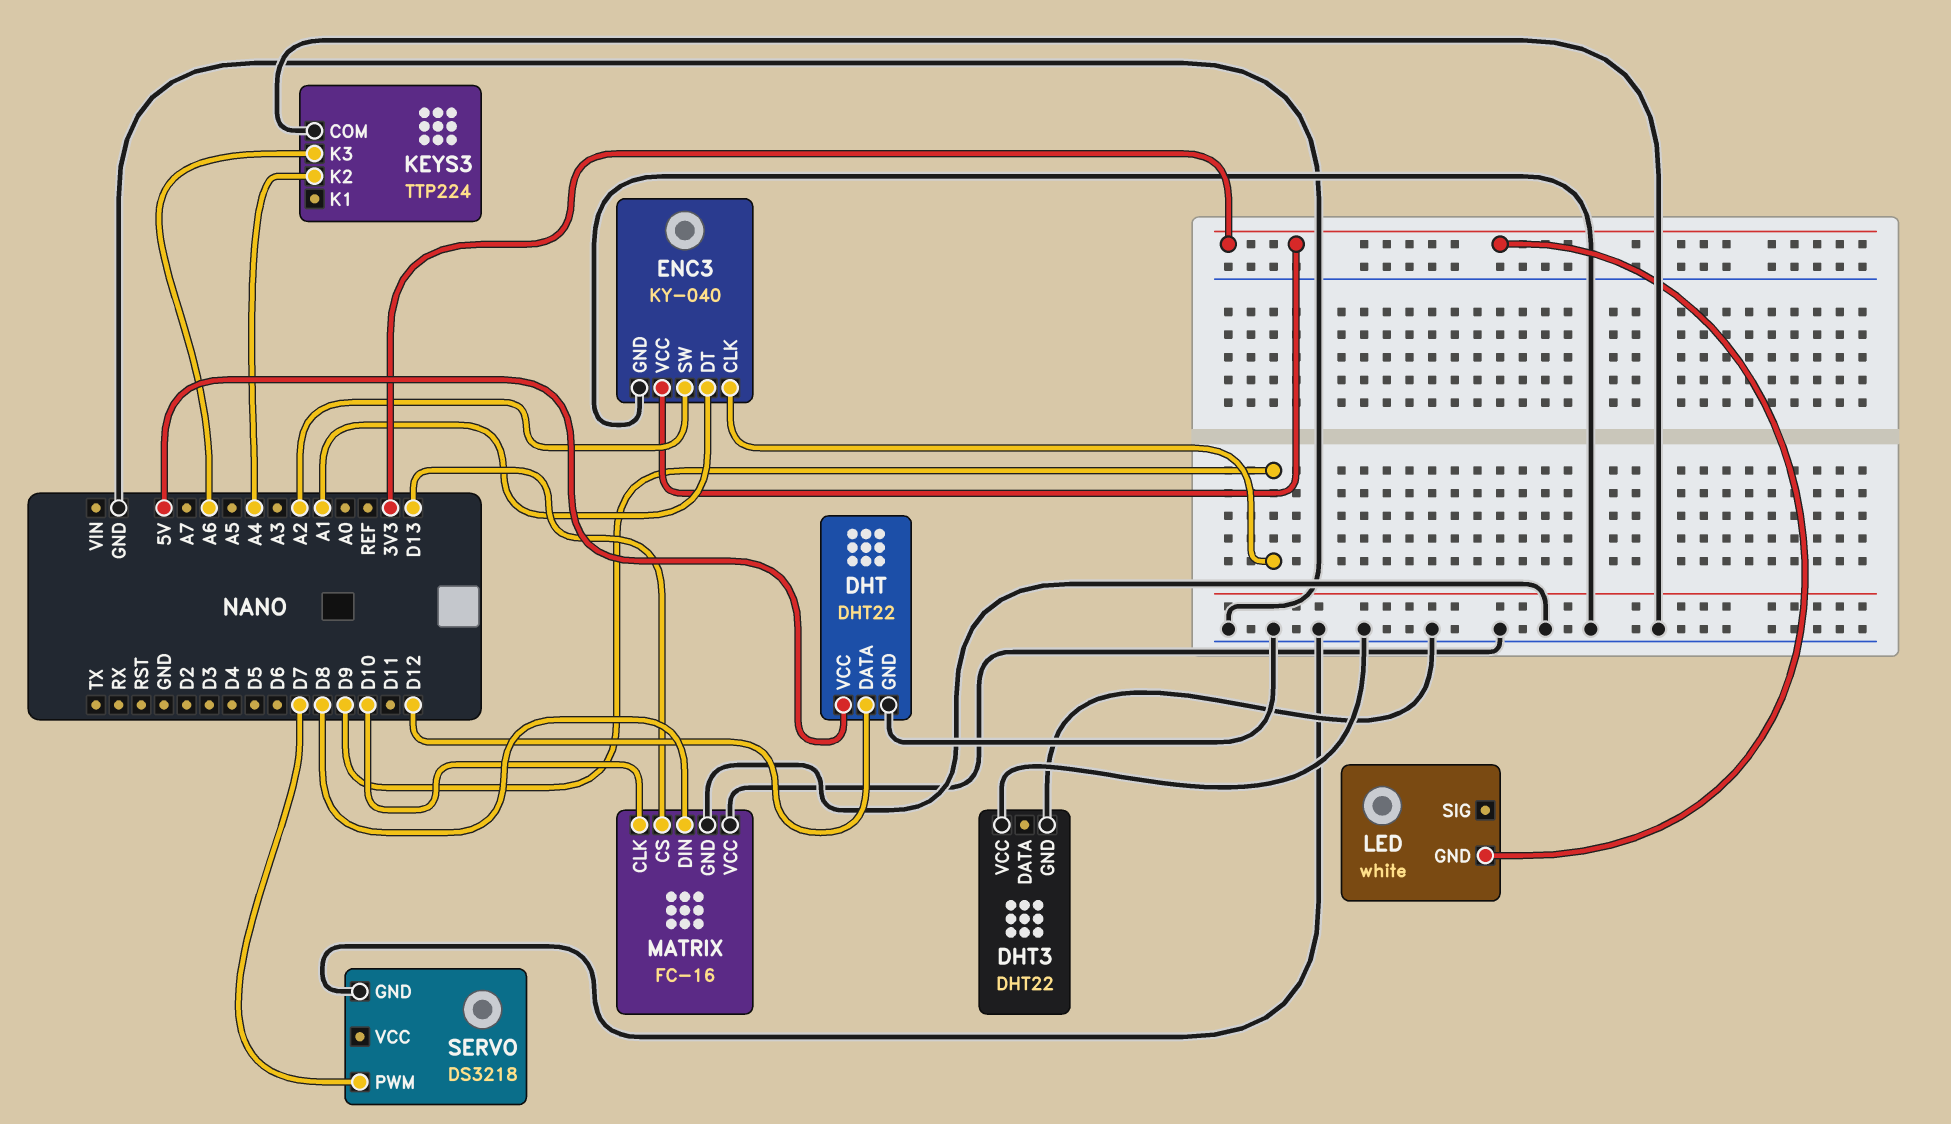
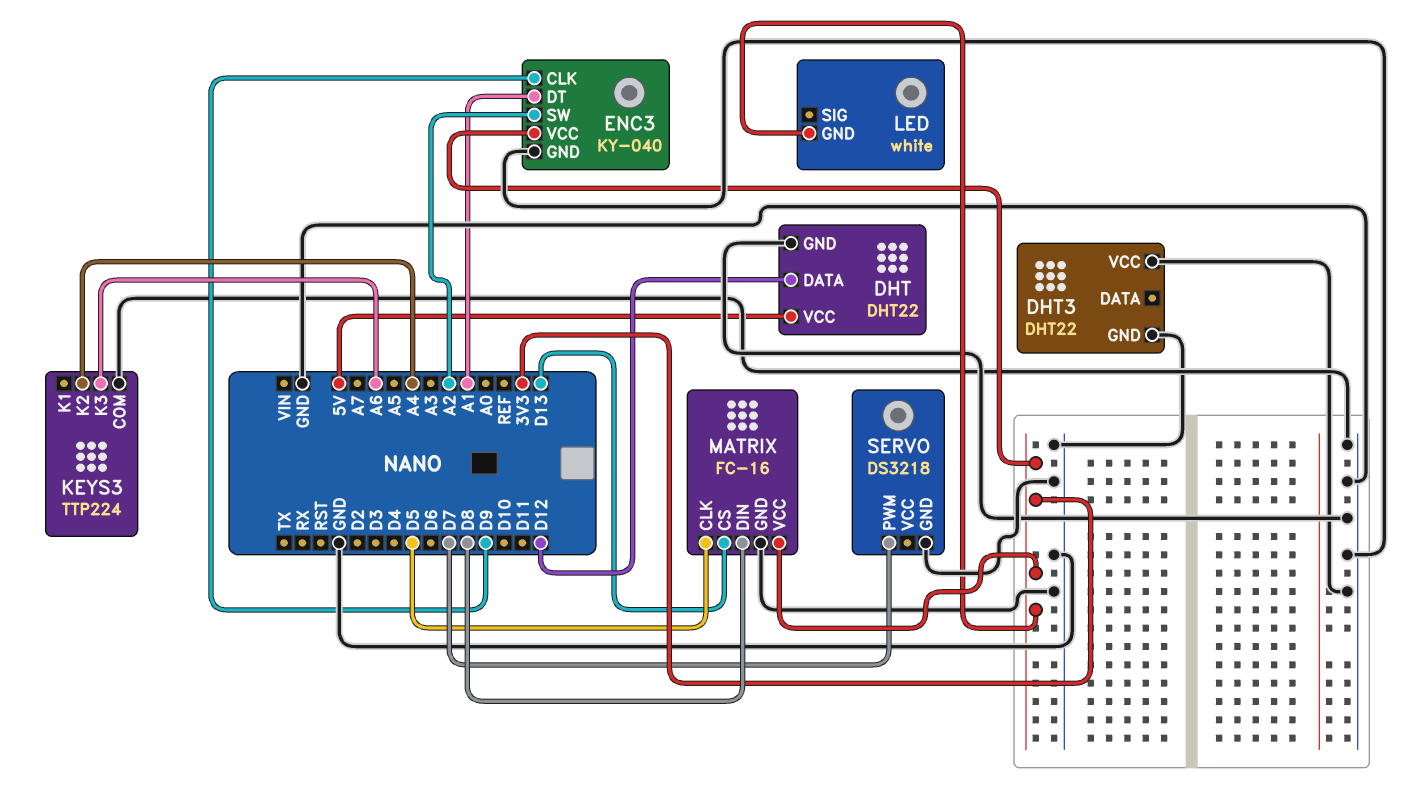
MATRIX pin CLK: D10 -> D5
MATRIX pin VCC: GND -> 3V3

